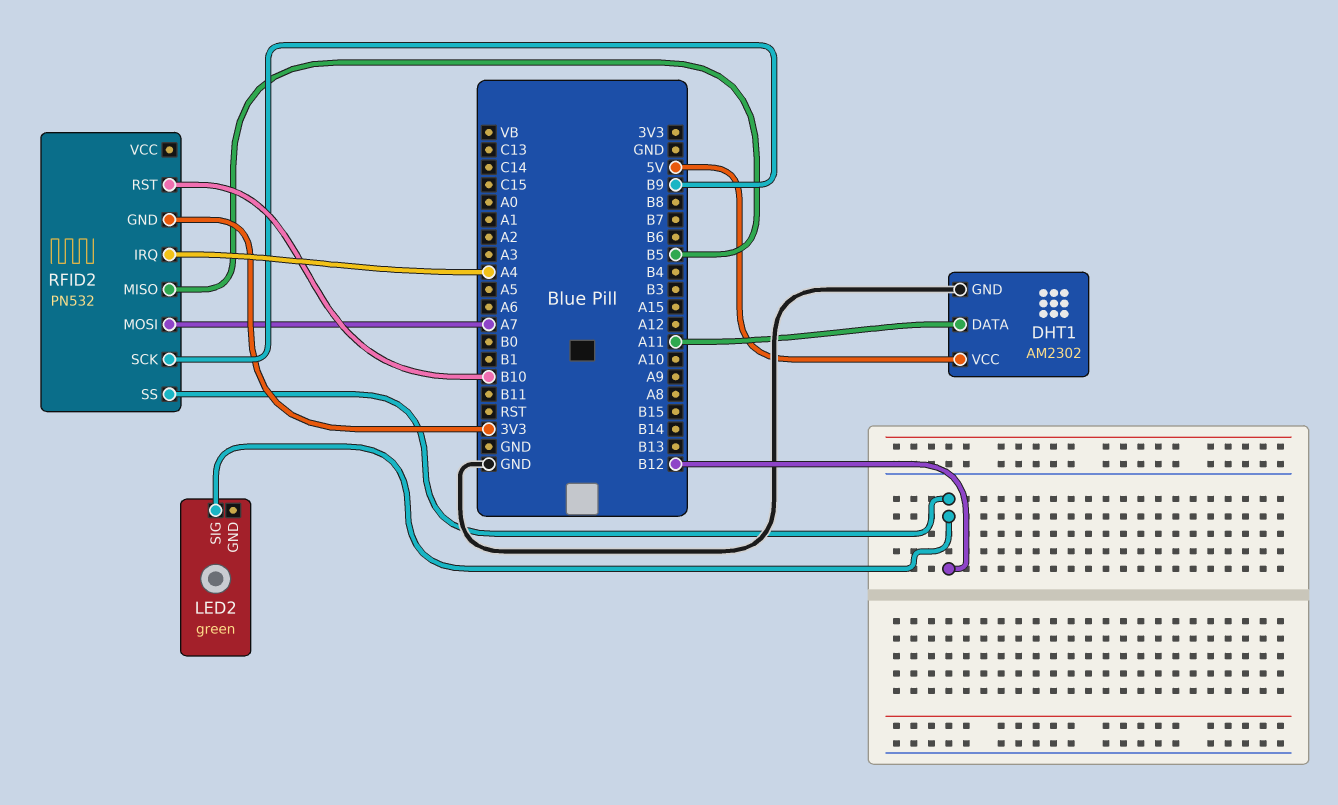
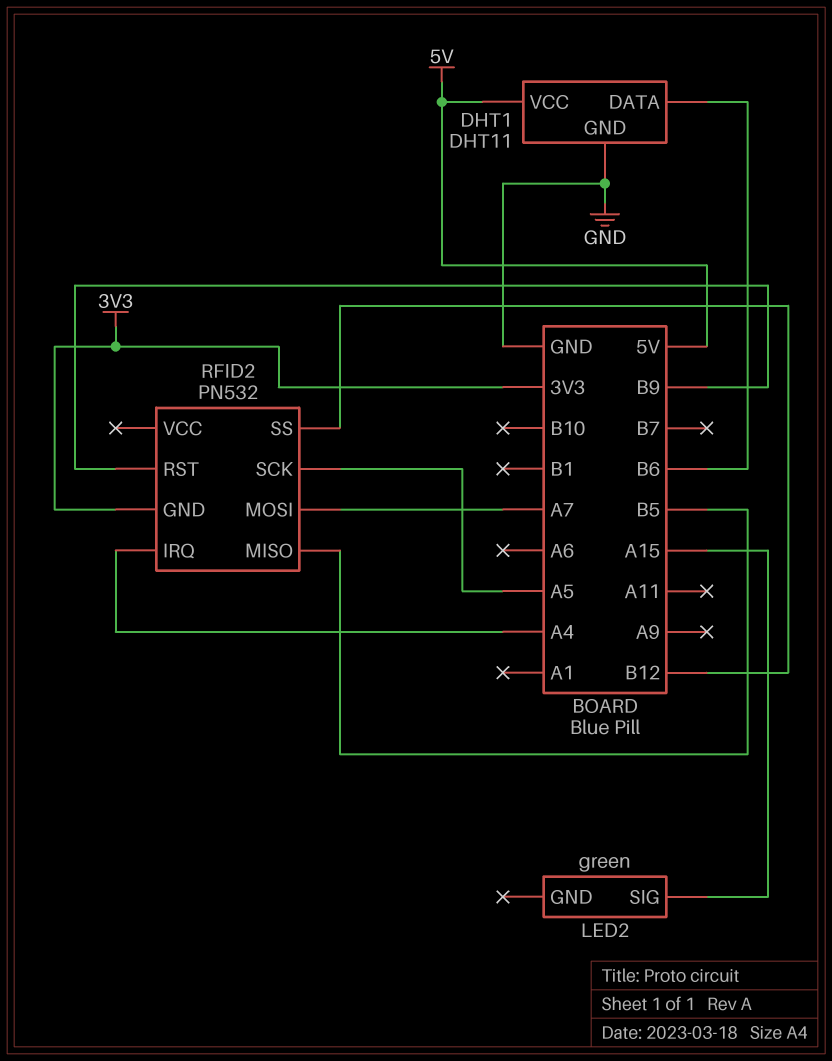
DHT1: AM2302 -> DHT11
DHT1 pin DATA: A11 -> B6
LED2 pin SIG: B12 -> A15
RFID2 pin RST: B10 -> B9
RFID2 pin SCK: B9 -> A5

